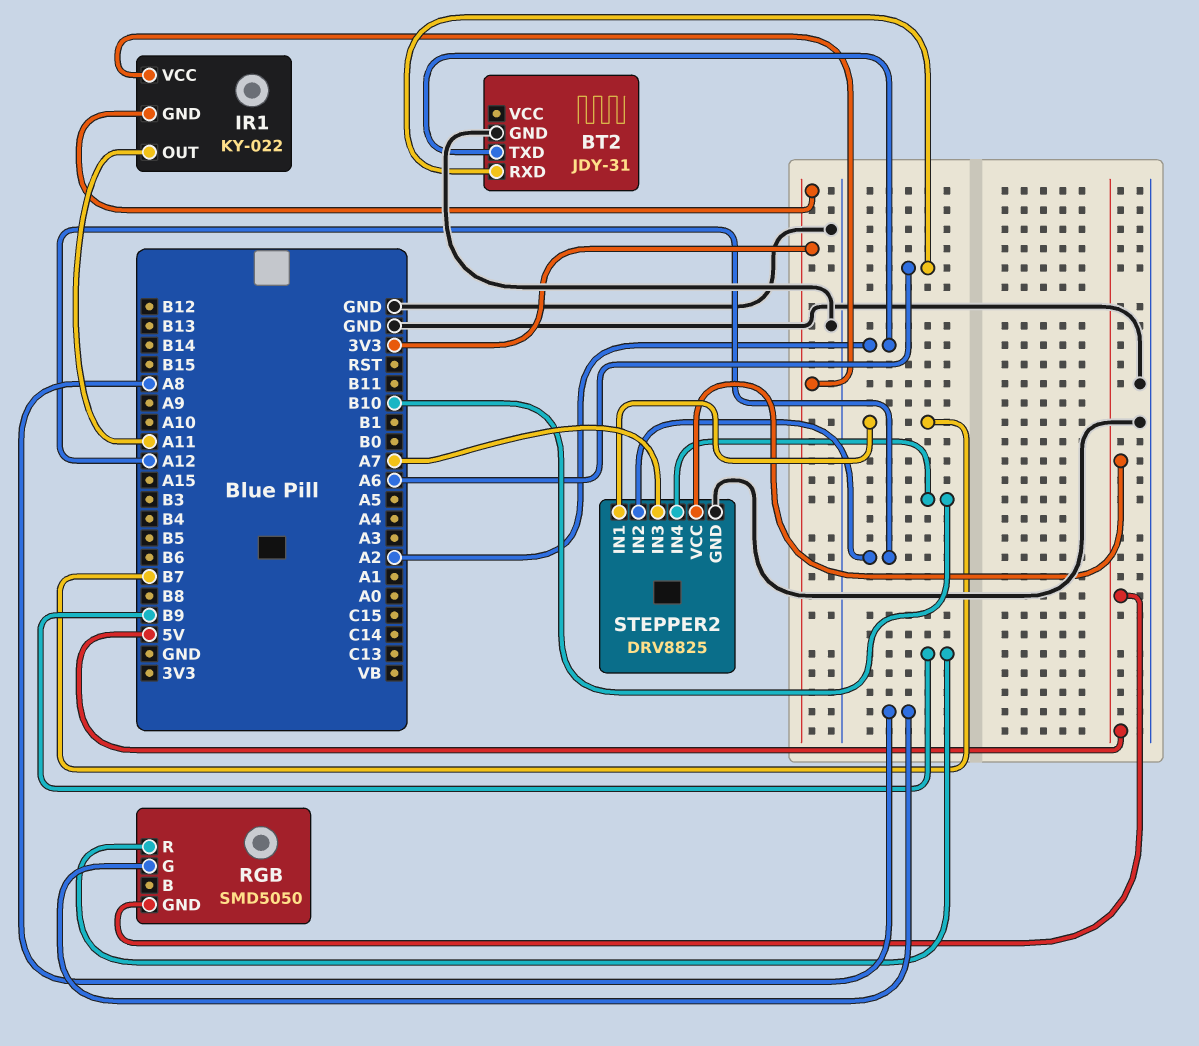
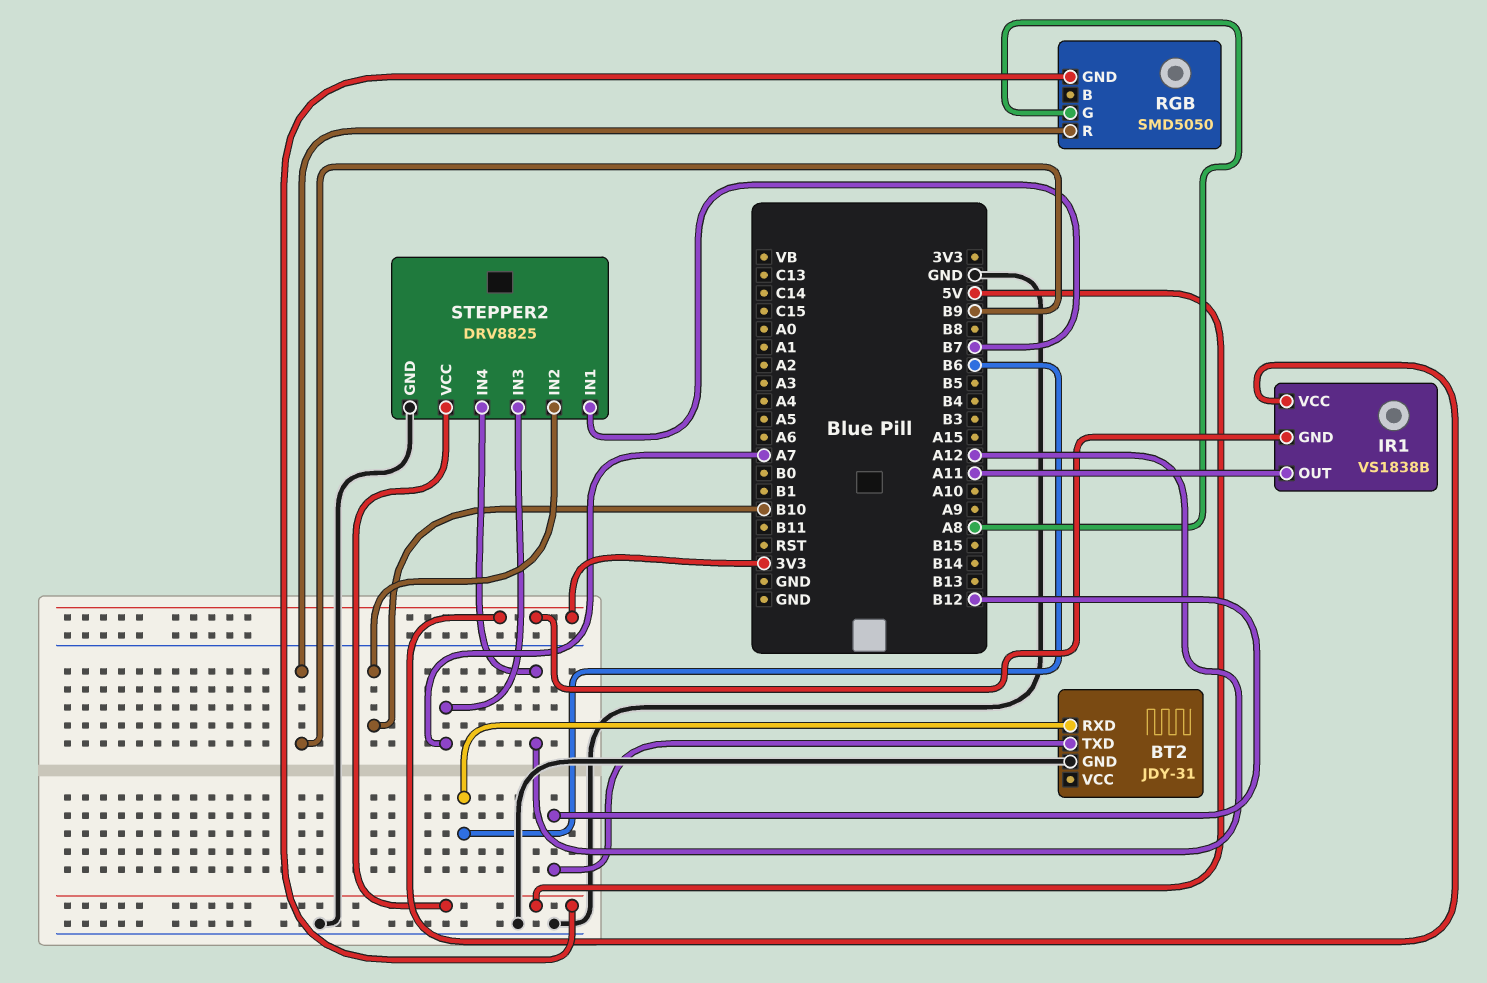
BT2 pin RXD: A6 -> B6
BT2 pin TXD: A2 -> B12
IR1: KY-022 -> VS1838B
STEPPER2 pin IN2: A12 -> B10
STEPPER2 pin IN4: B10 -> A12

